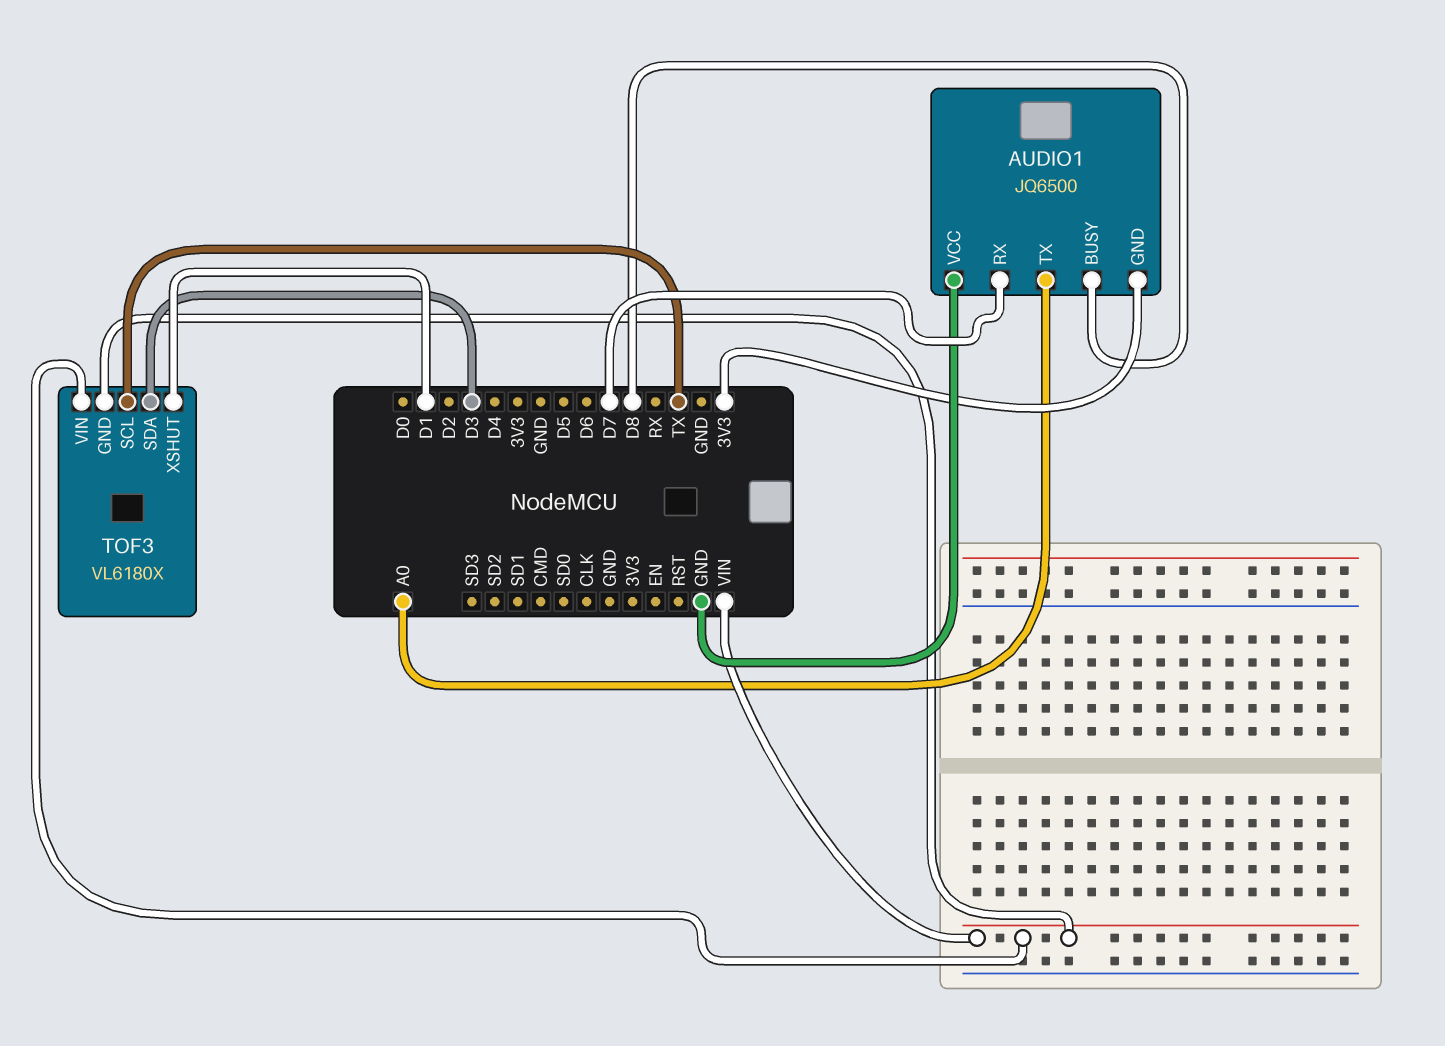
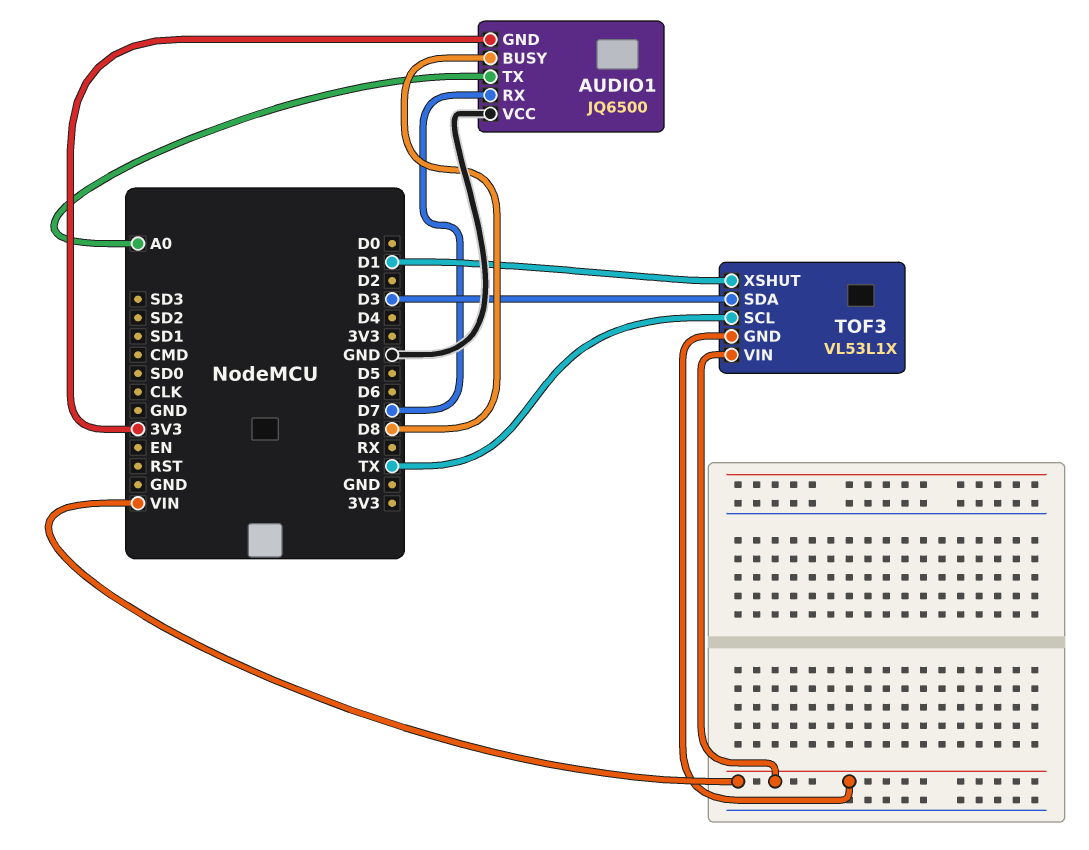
TOF3: VL6180X -> VL53L1X

